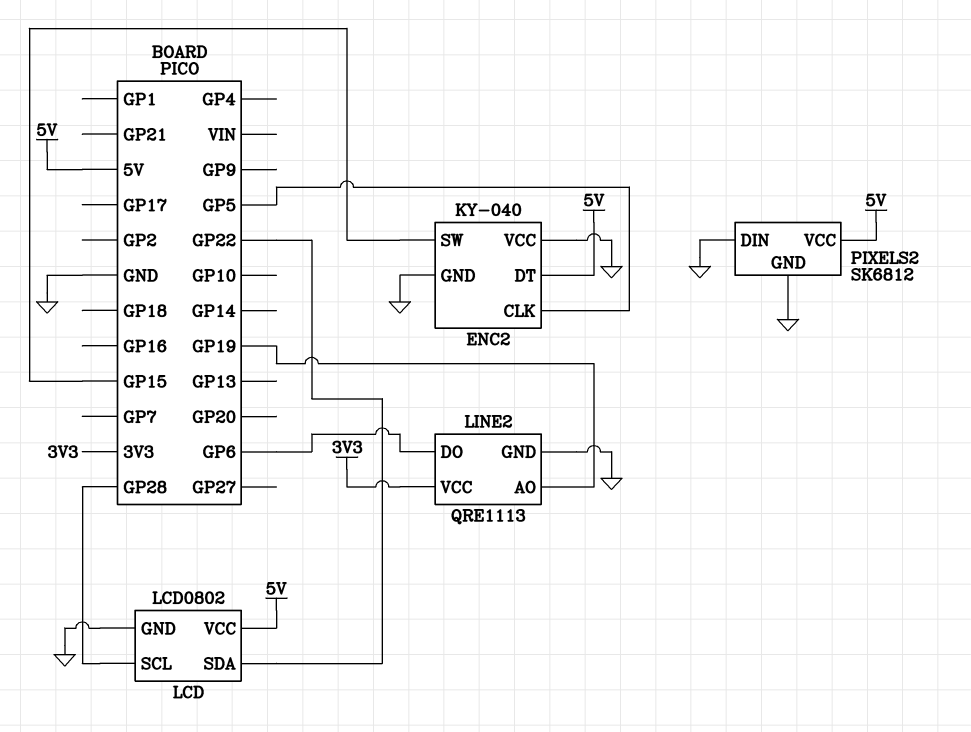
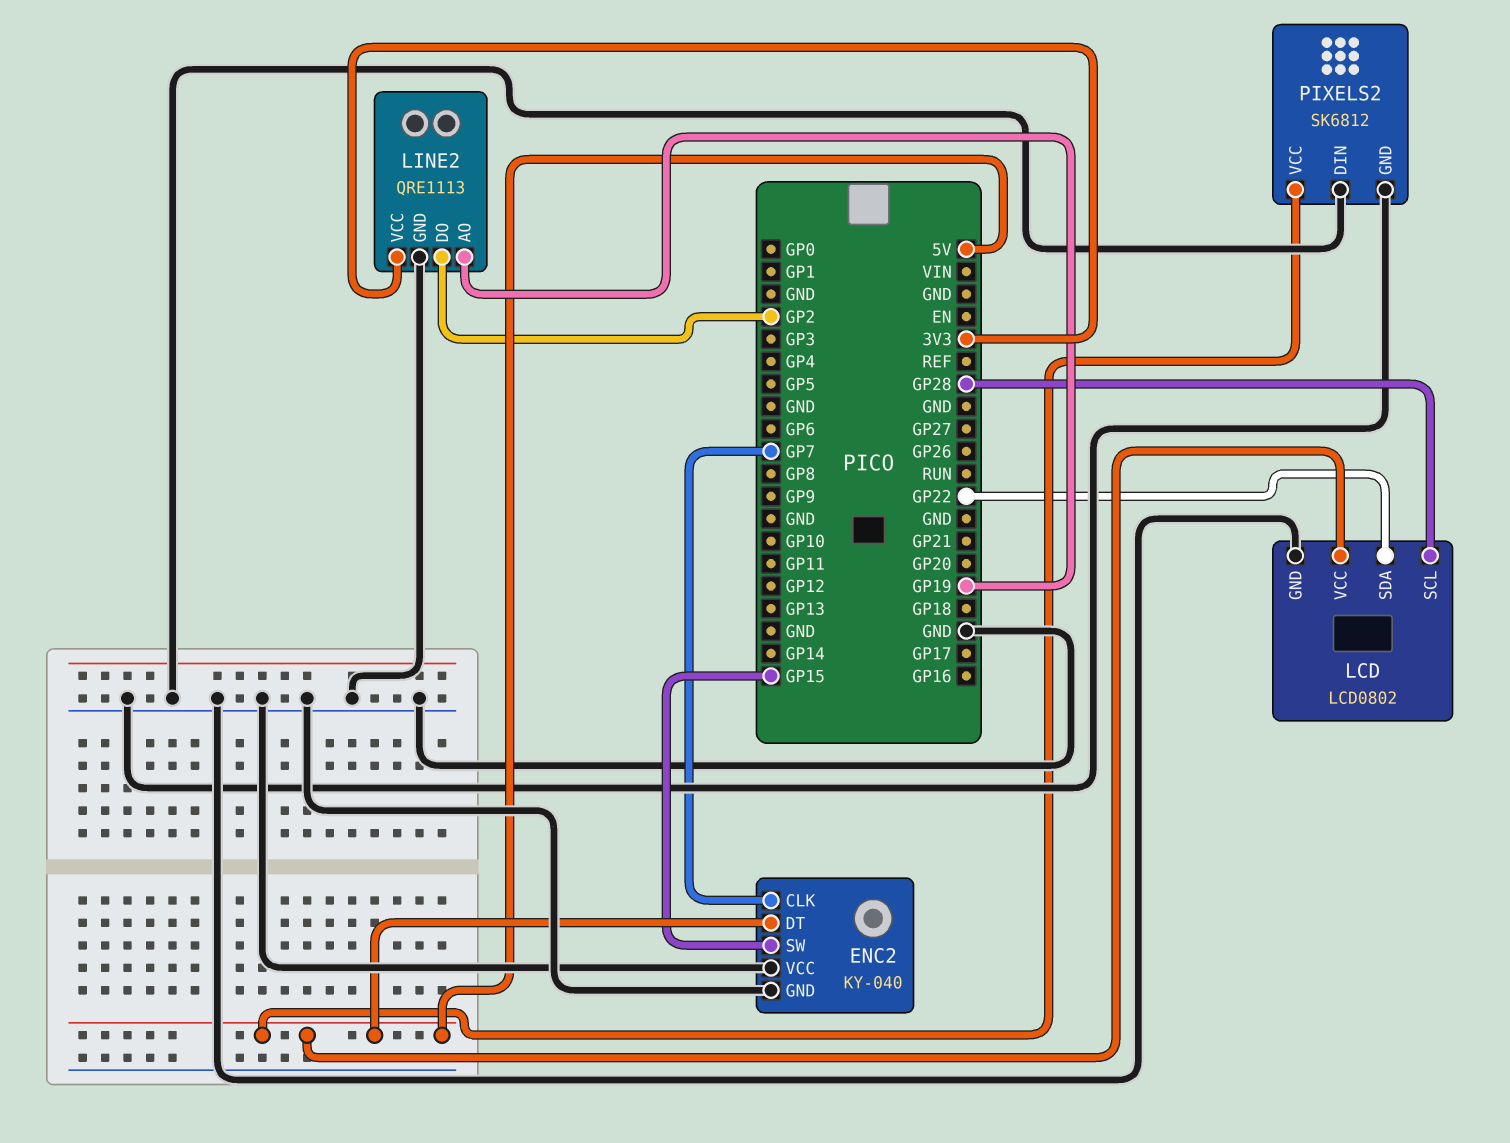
ENC2 pin CLK: GP5 -> GP7
LINE2 pin DO: GP6 -> GP2

